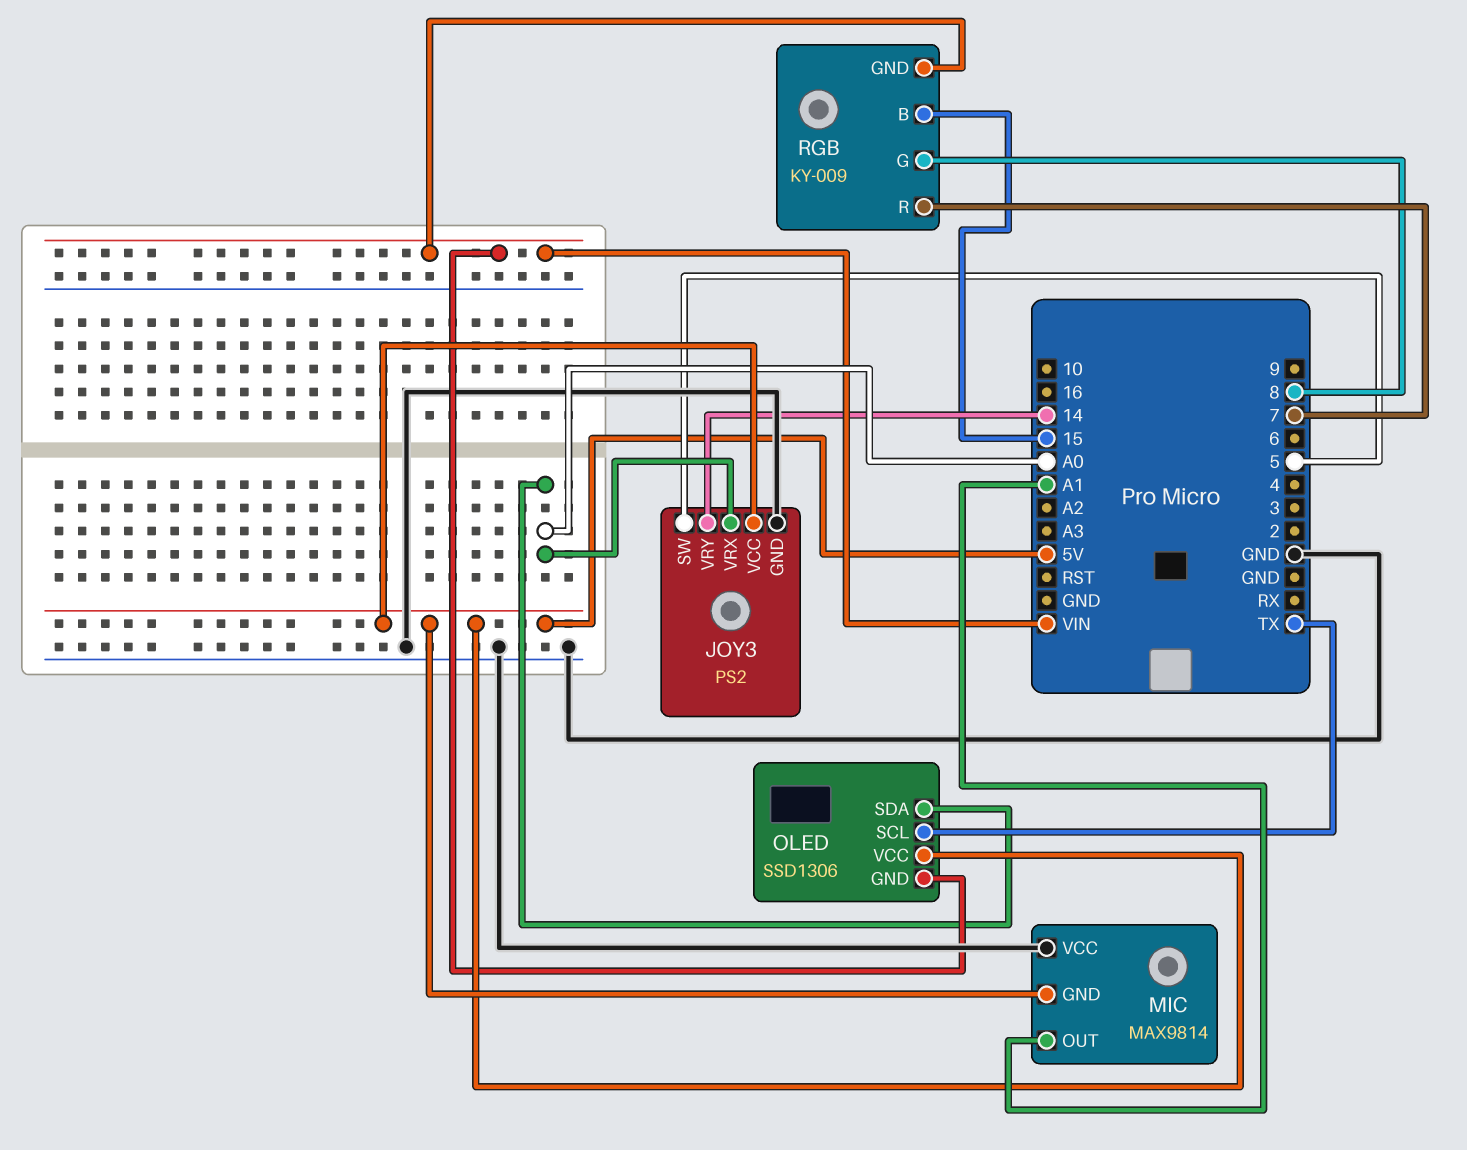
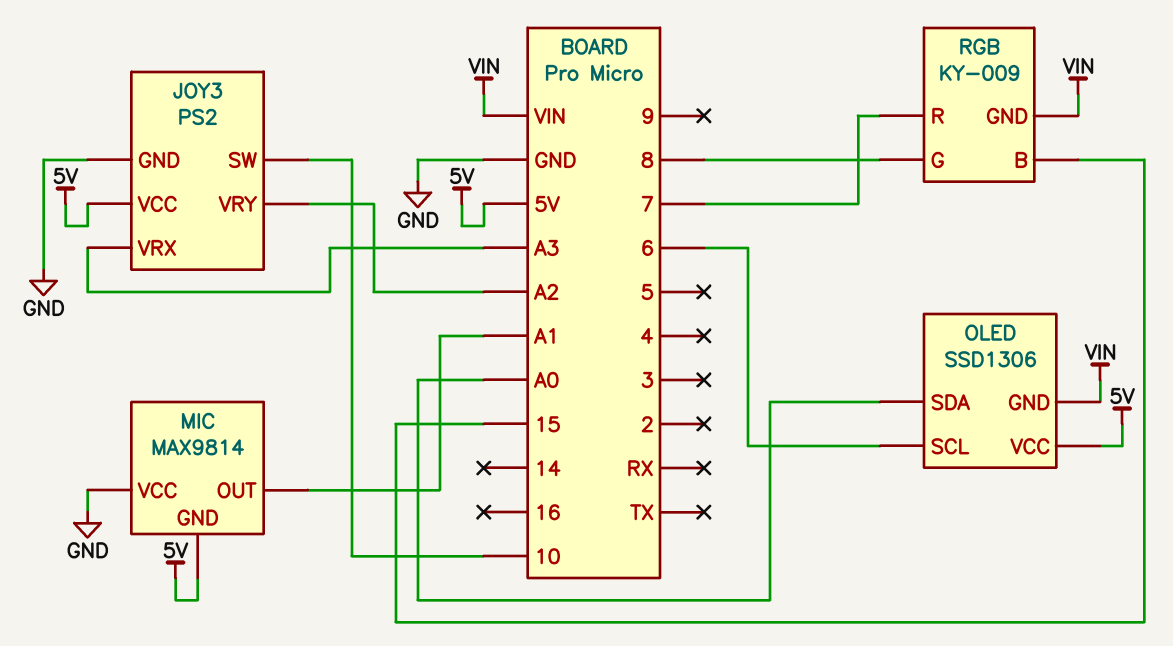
JOY3 pin SW: 5 -> 10
JOY3 pin VRX: A0 -> A3
JOY3 pin VRY: 14 -> A2
OLED pin SCL: TX -> 6

